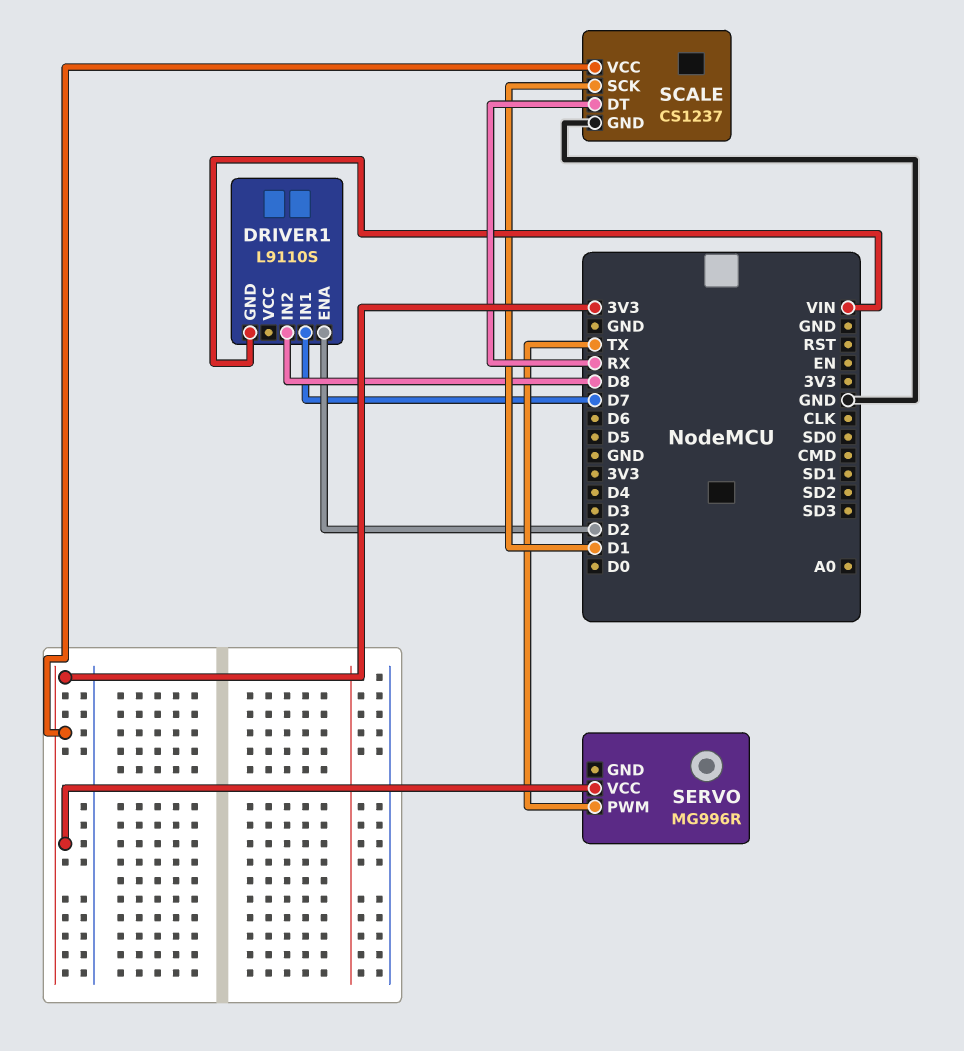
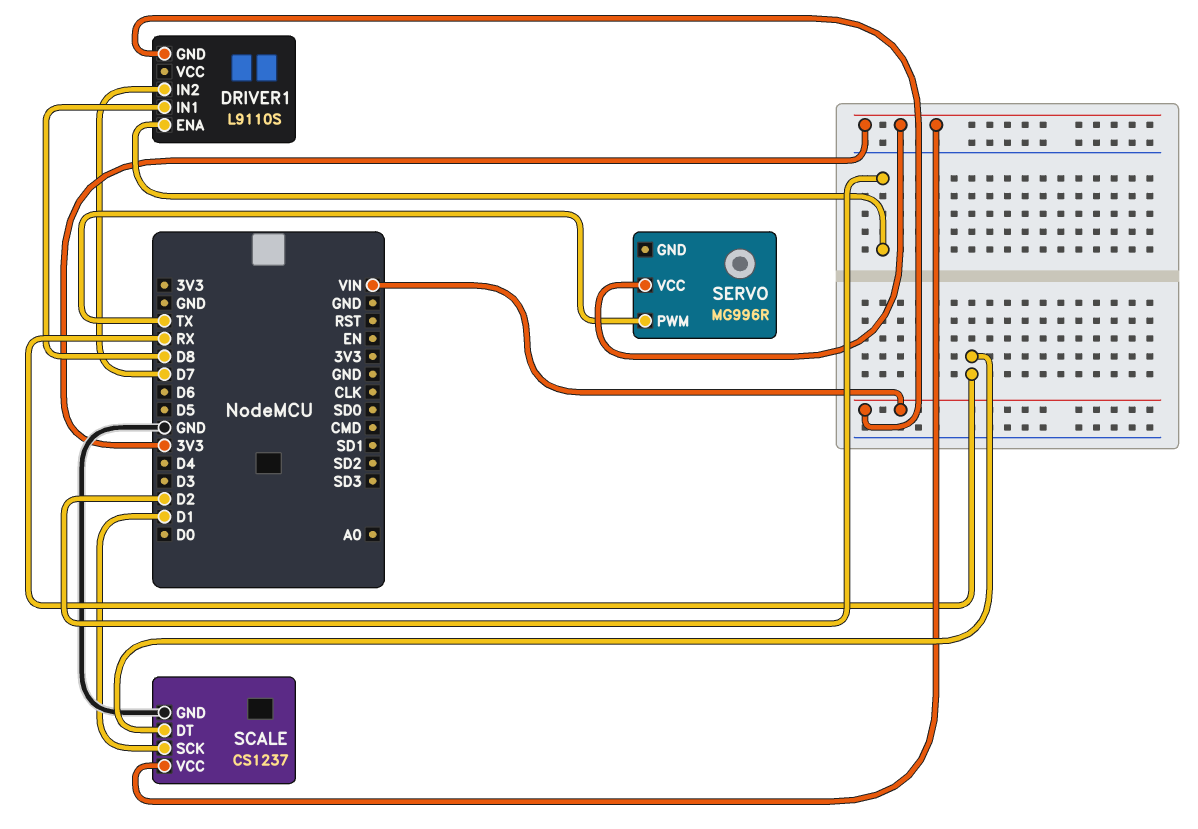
DRIVER1 pin IN1: D7 -> D8
DRIVER1 pin IN2: D8 -> D7

